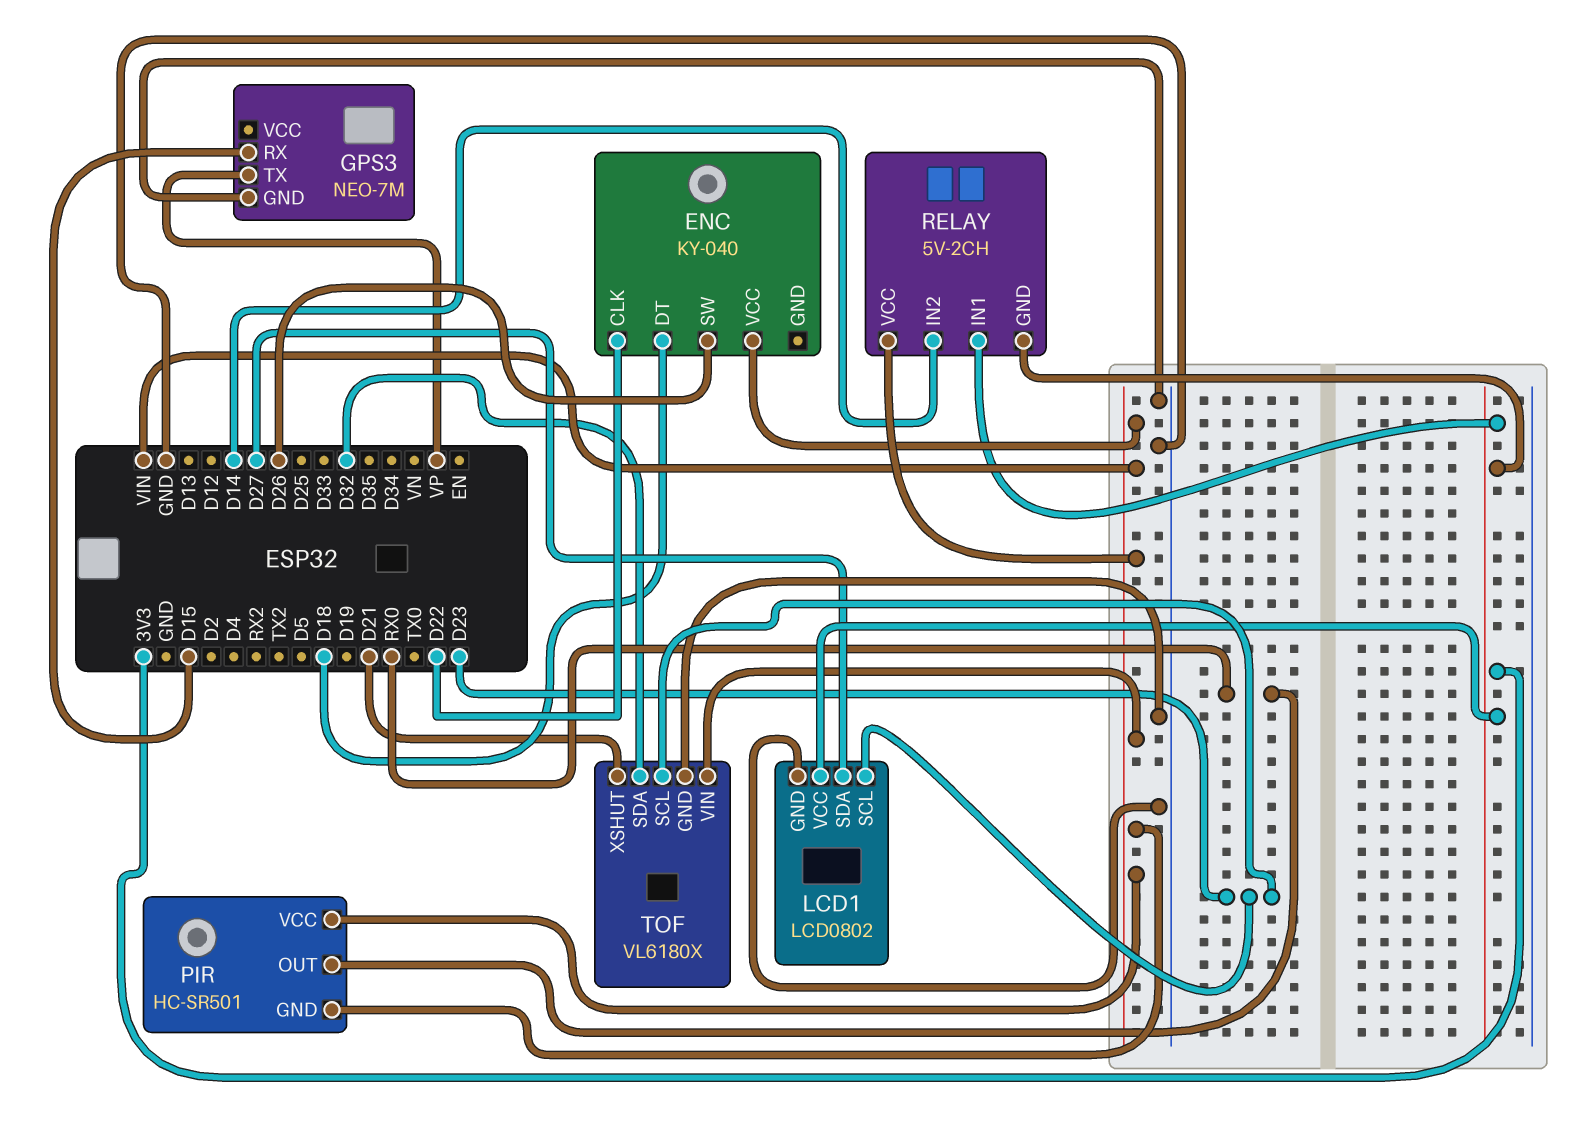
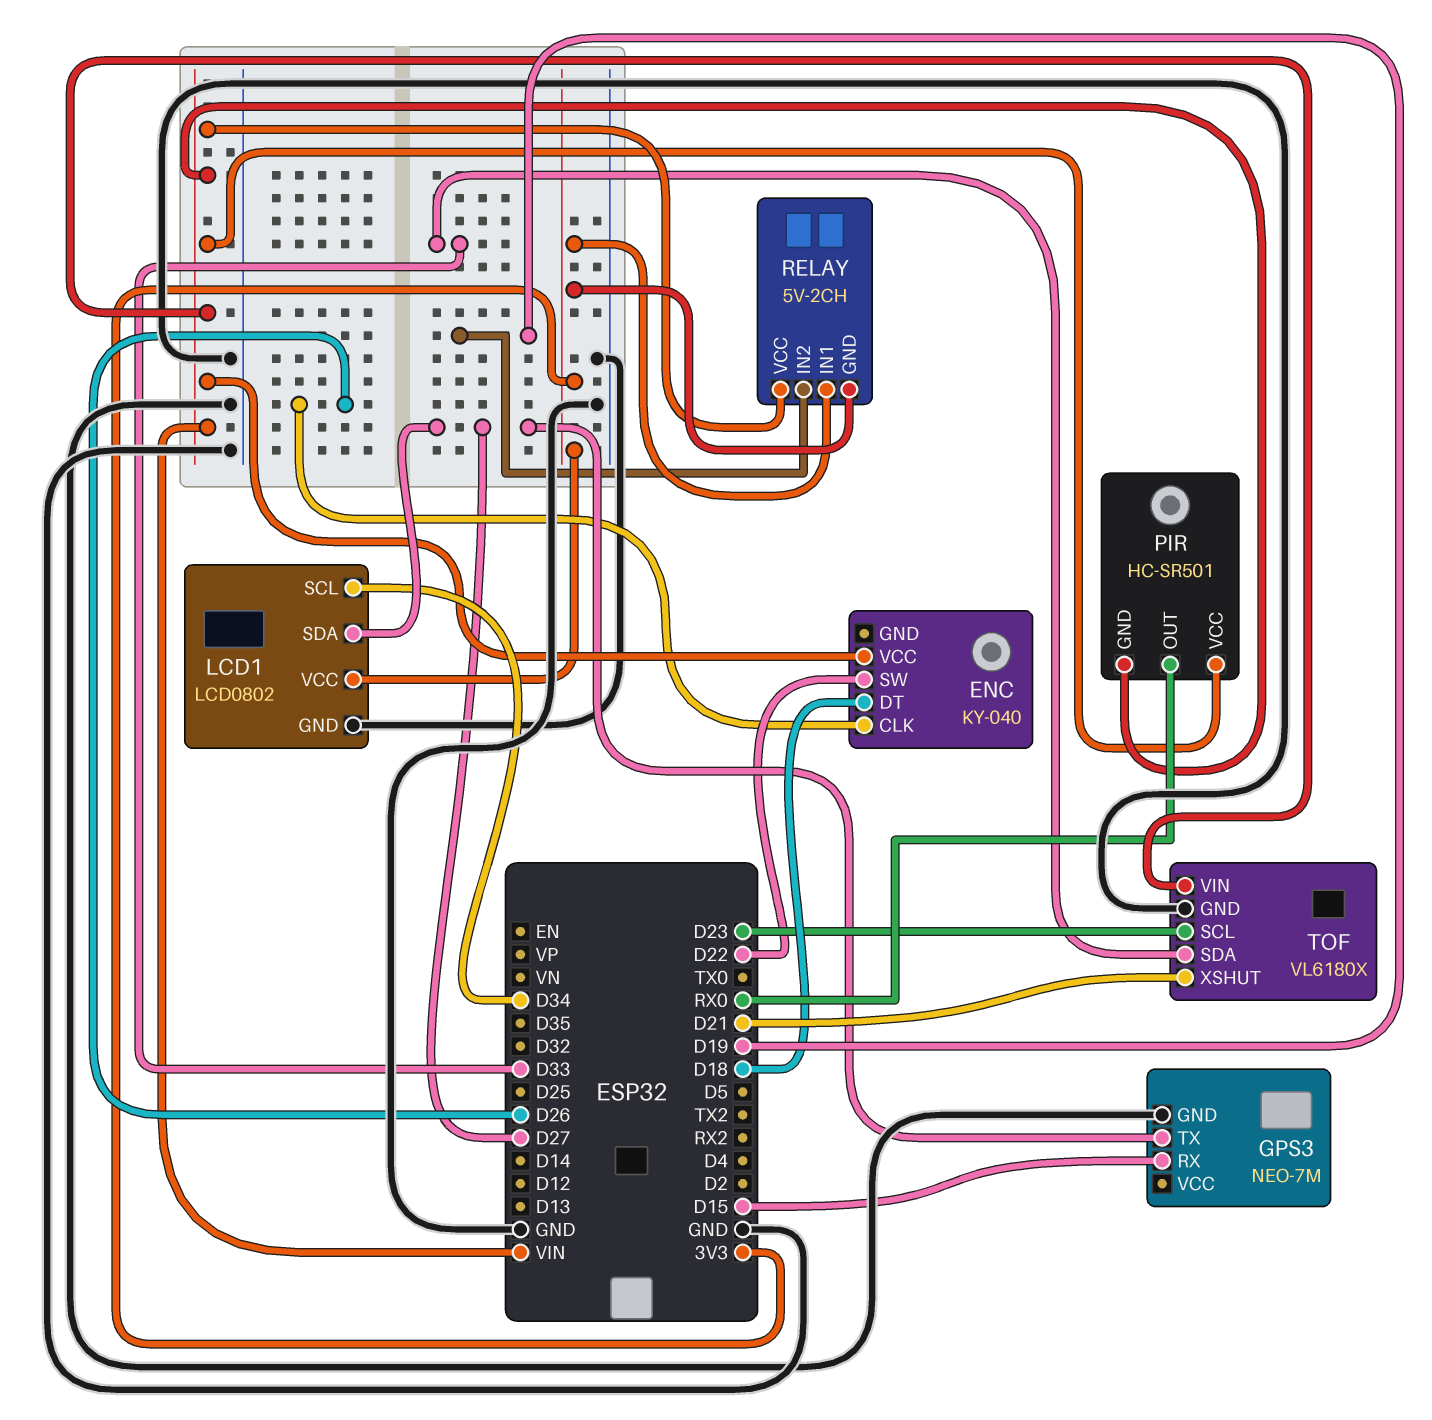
ENC pin CLK: D22 -> D26
ENC pin SW: D26 -> D22
GPS3 pin TX: VP -> D27
LCD1 pin SCL: D23 -> D34
RELAY pin IN2: D14 -> D19
TOF pin SDA: D32 -> D33

